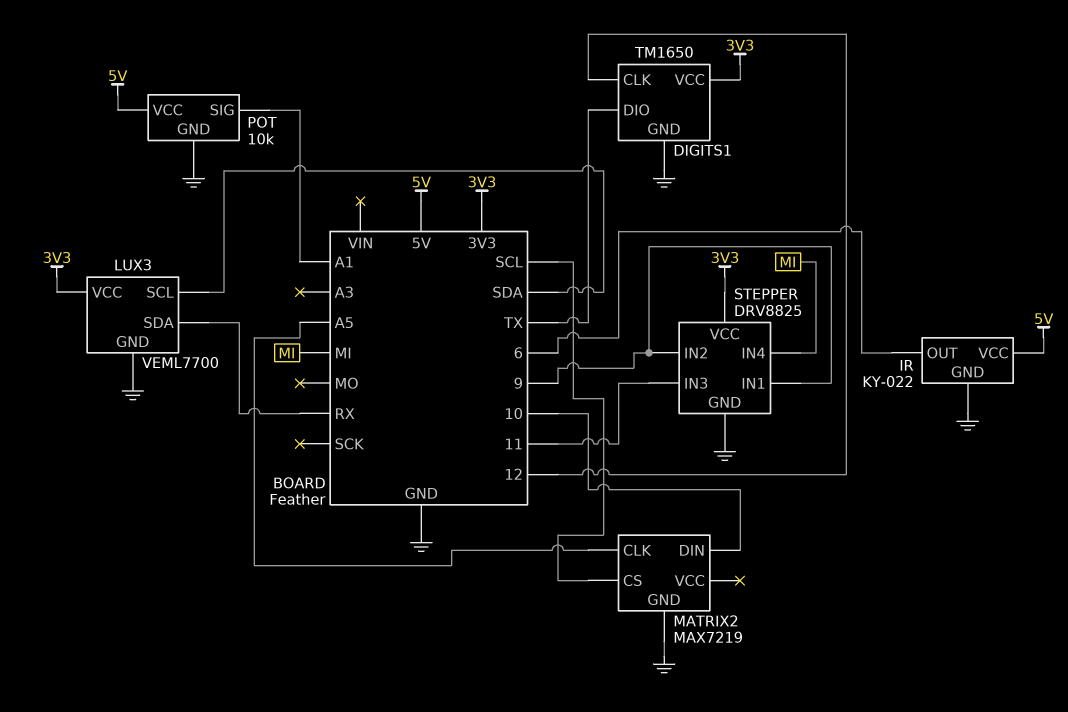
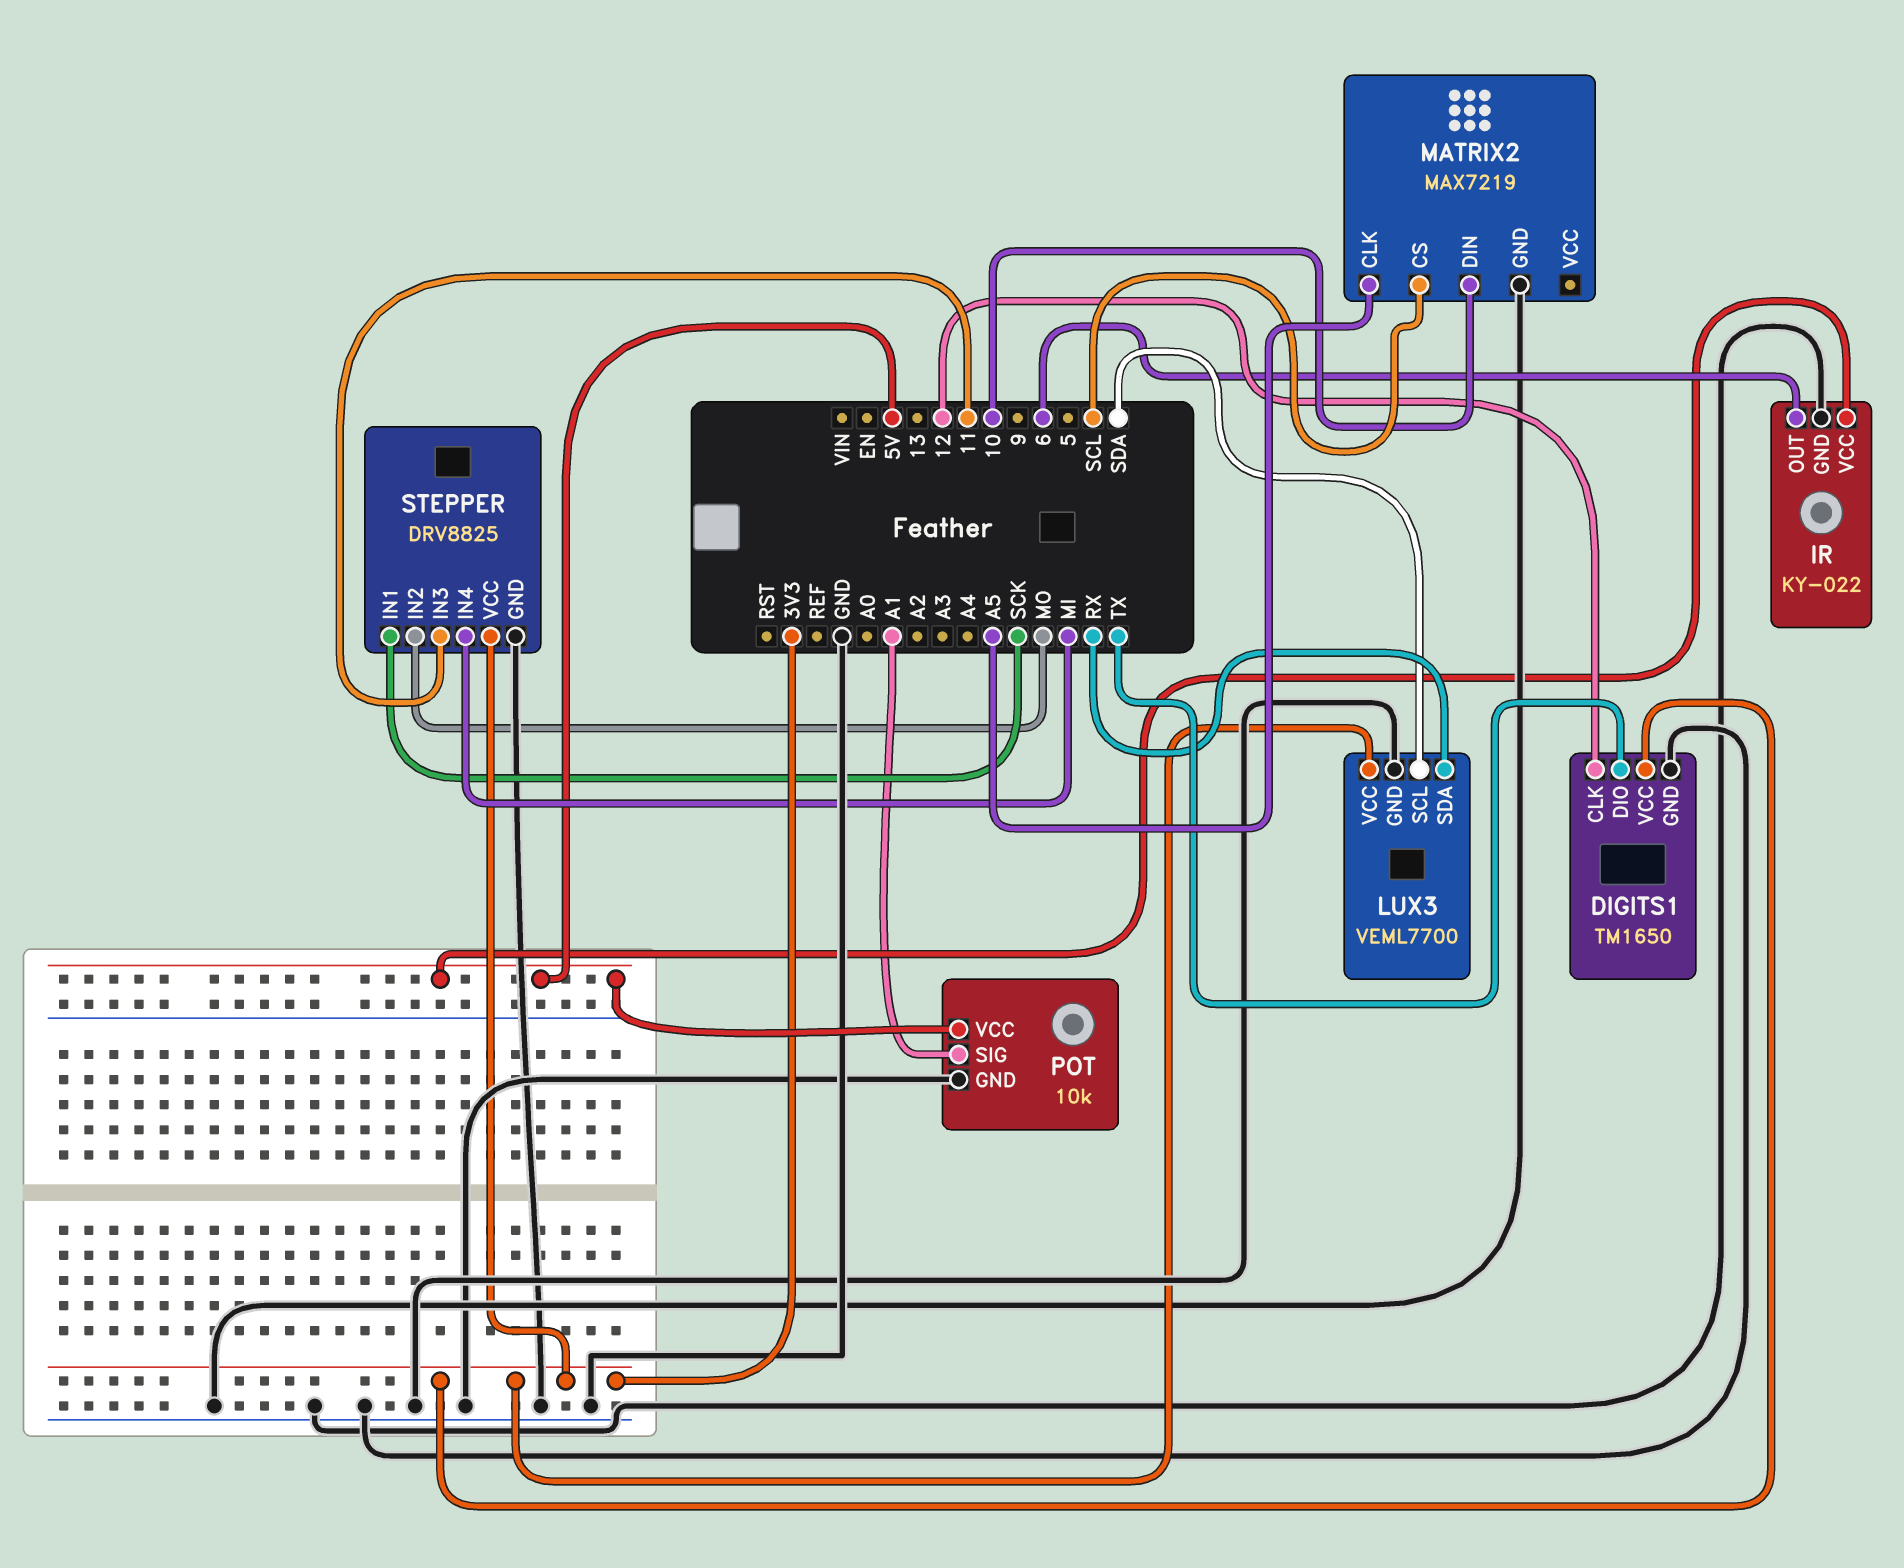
STEPPER pin IN1: 9 -> SCK
STEPPER pin IN2: 9 -> MO

